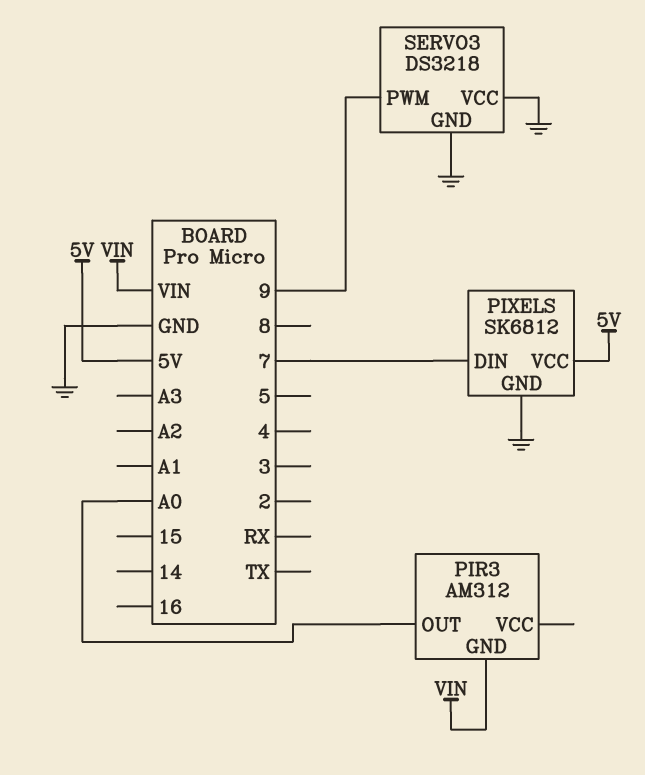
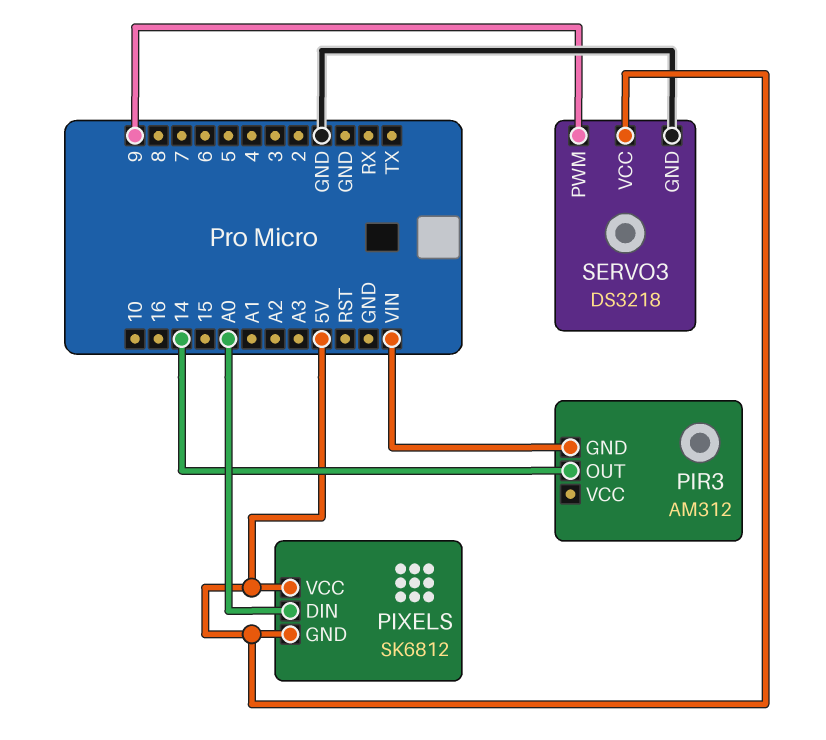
PIR3 pin OUT: A0 -> 14
PIXELS pin DIN: 7 -> A0
PIXELS pin GND: GND -> 5V
SERVO3 pin VCC: GND -> 5V

